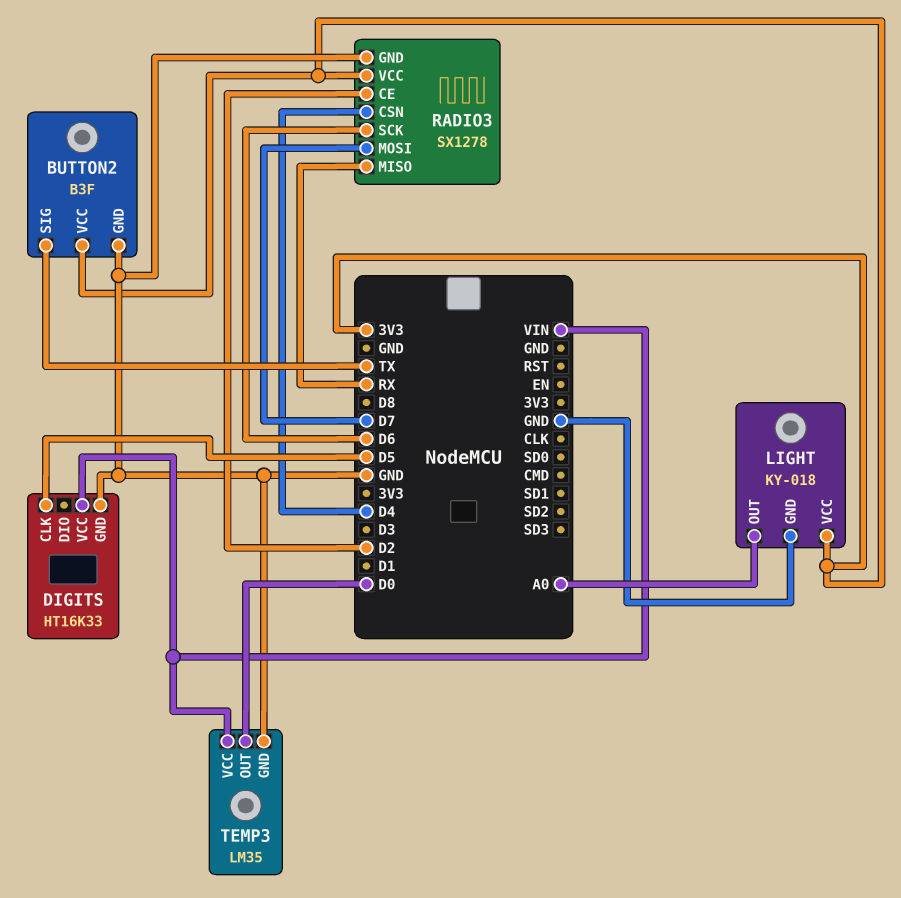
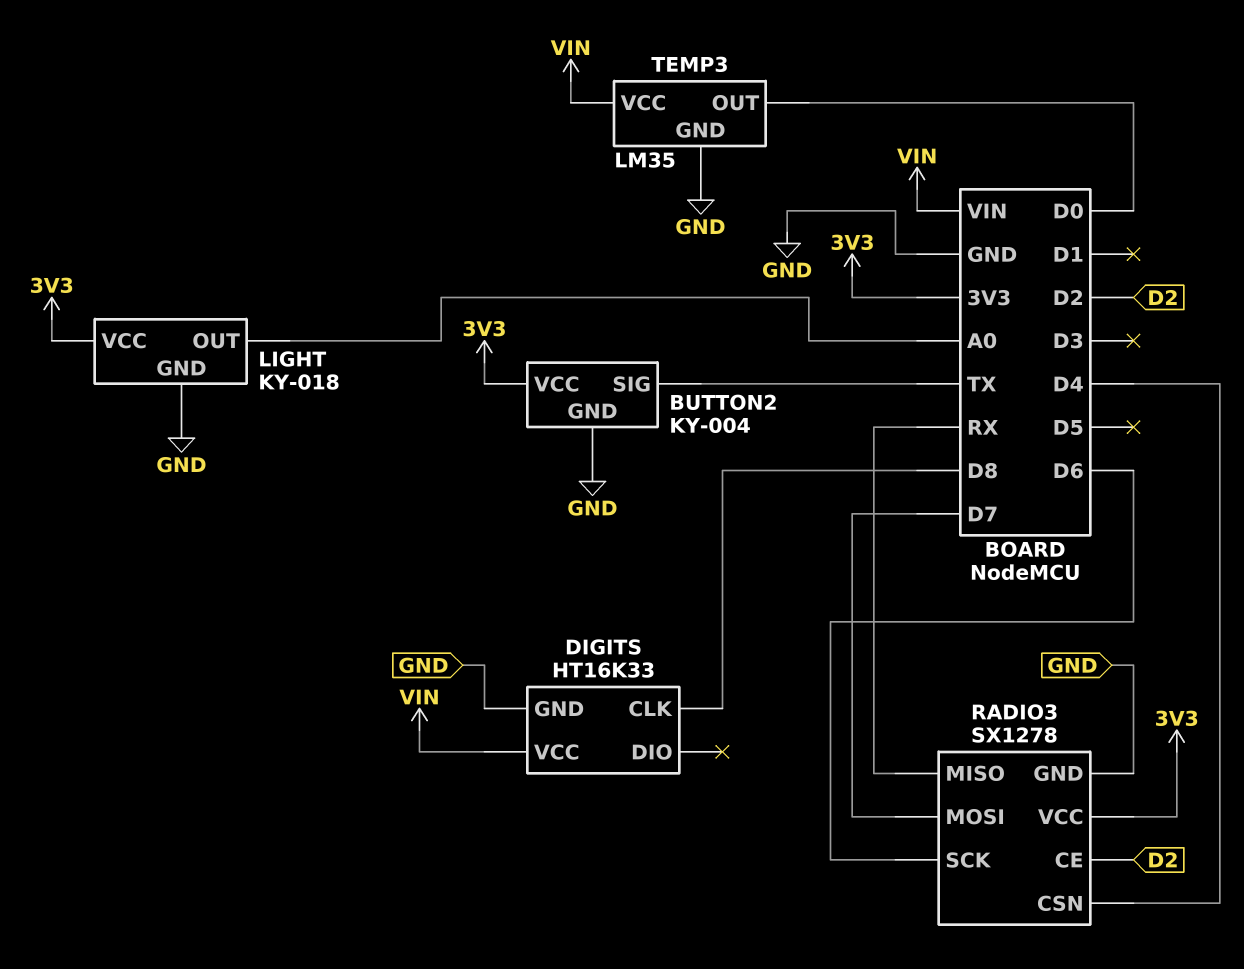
BUTTON2: B3F -> KY-004
DIGITS pin CLK: D5 -> D8

